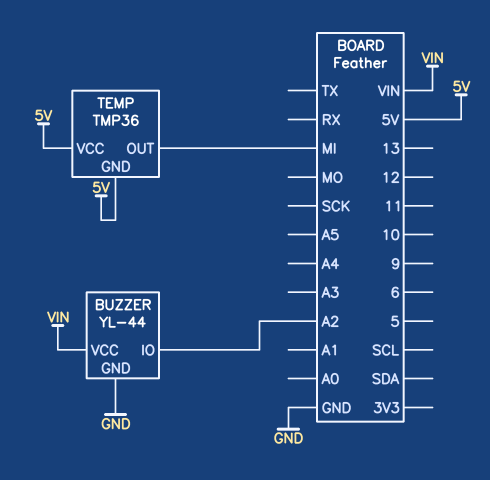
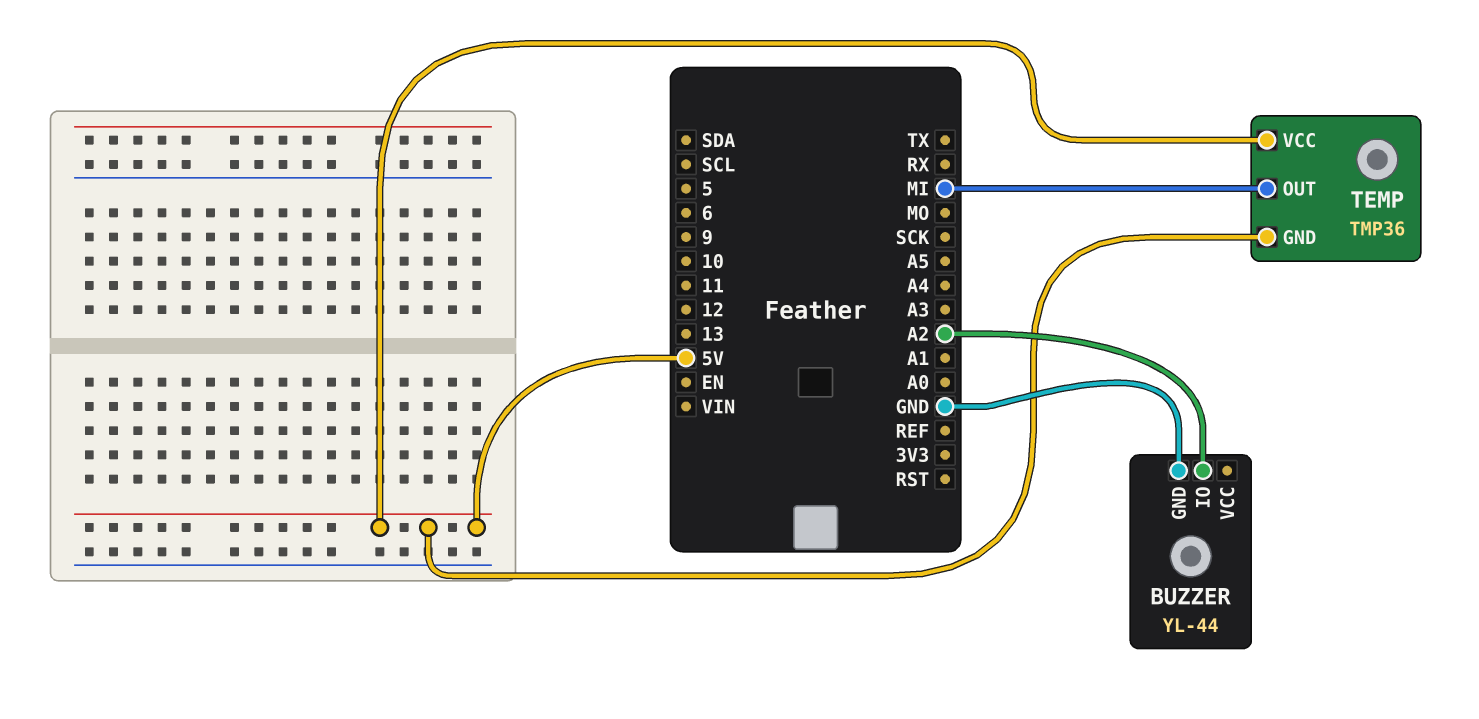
BUZZER pin VCC: VIN -> none

